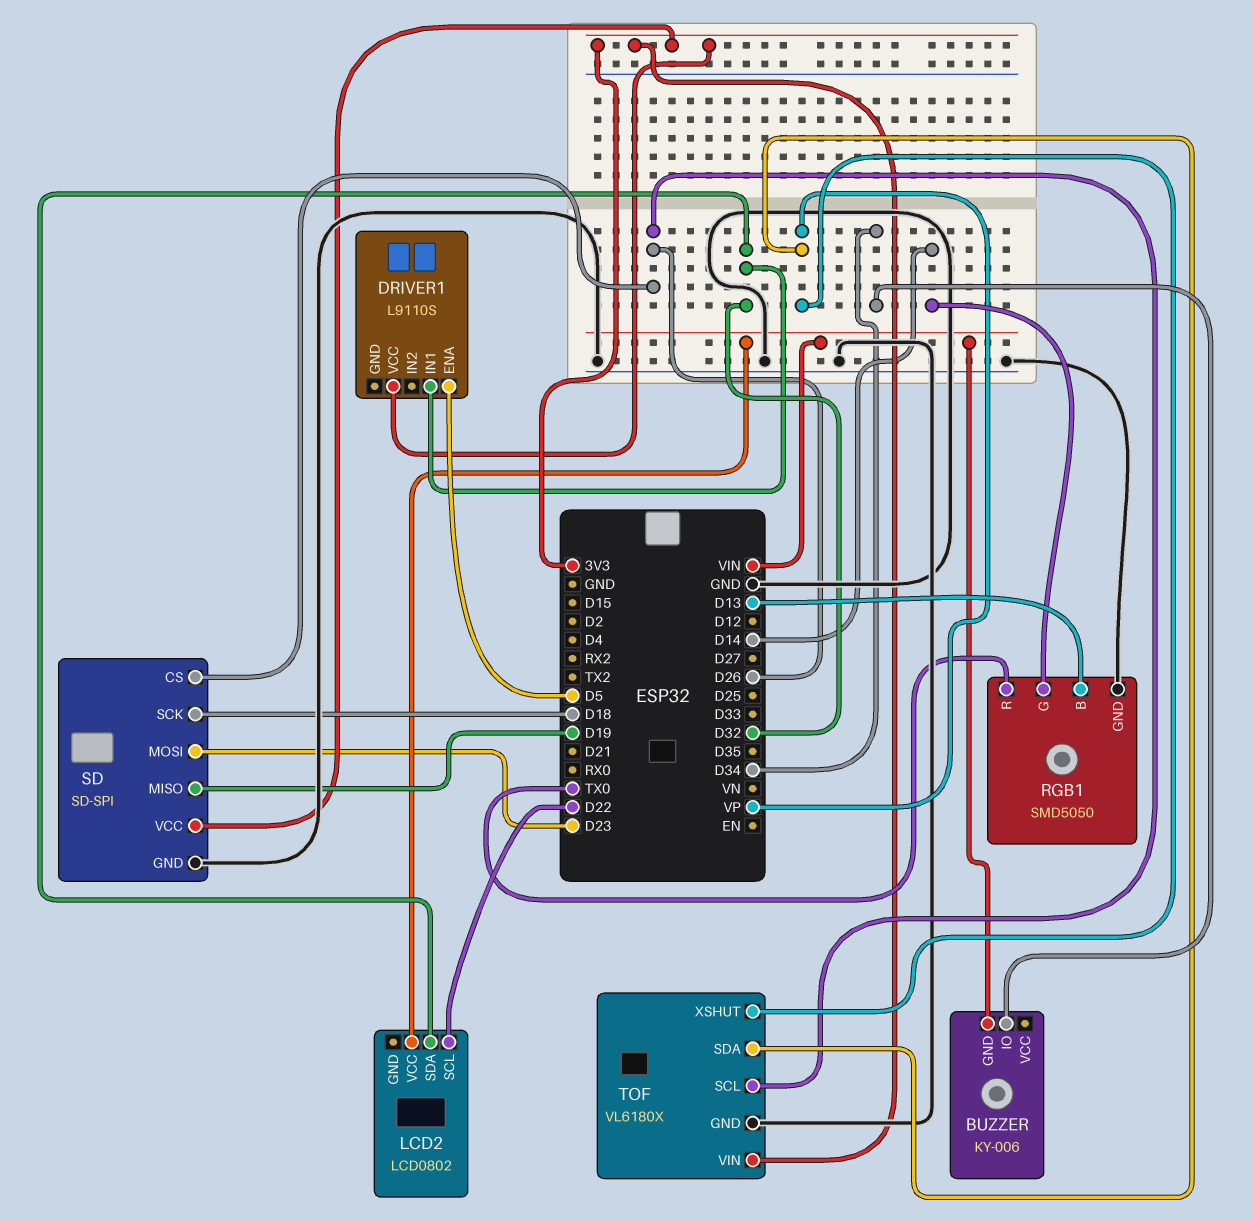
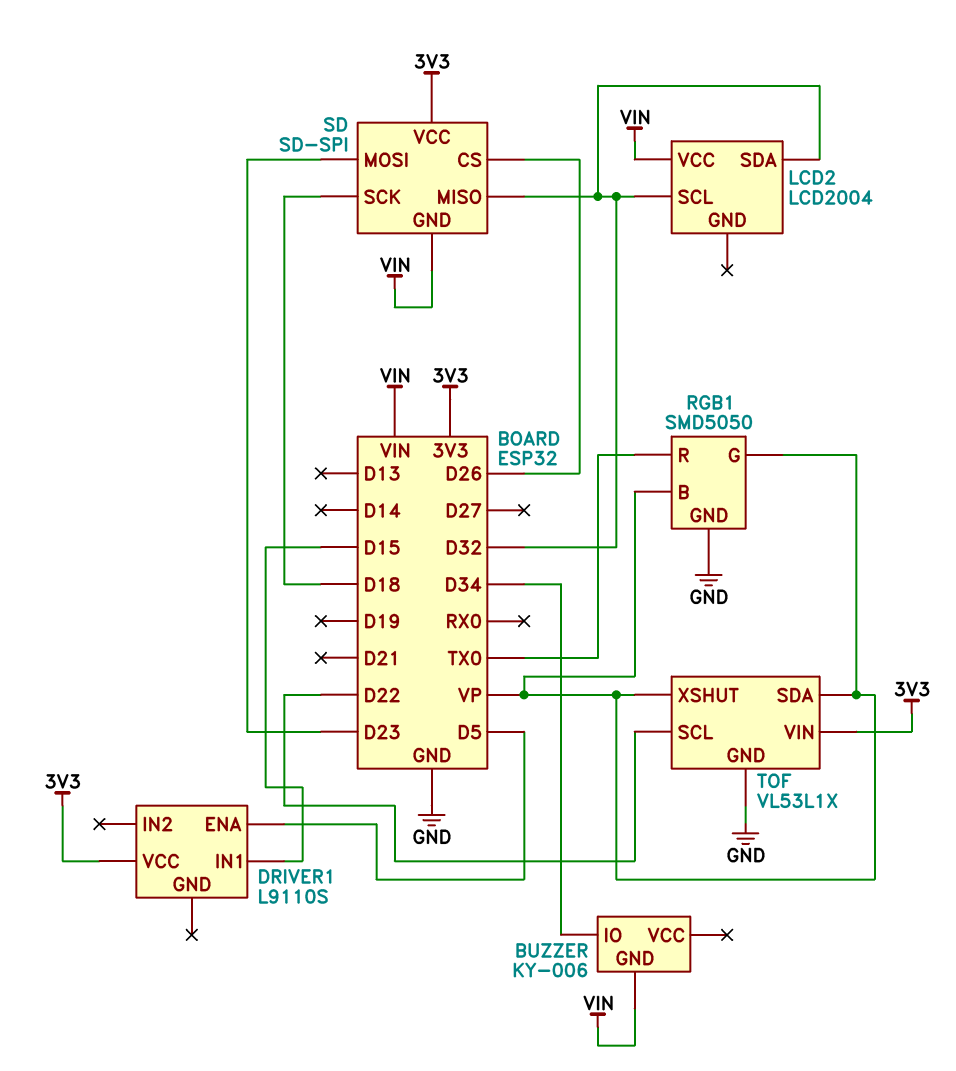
DRIVER1 pin IN1: D32 -> D15
LCD2: LCD0802 -> LCD2004
LCD2 pin SCL: D22 -> D32
RGB1 pin B: D13 -> VP
RGB1 pin G: D14 -> VP
SD pin GND: GND -> VIN
SD pin MISO: D19 -> D32
TOF: VL6180X -> VL53L1X
TOF pin SCL: D26 -> D22

